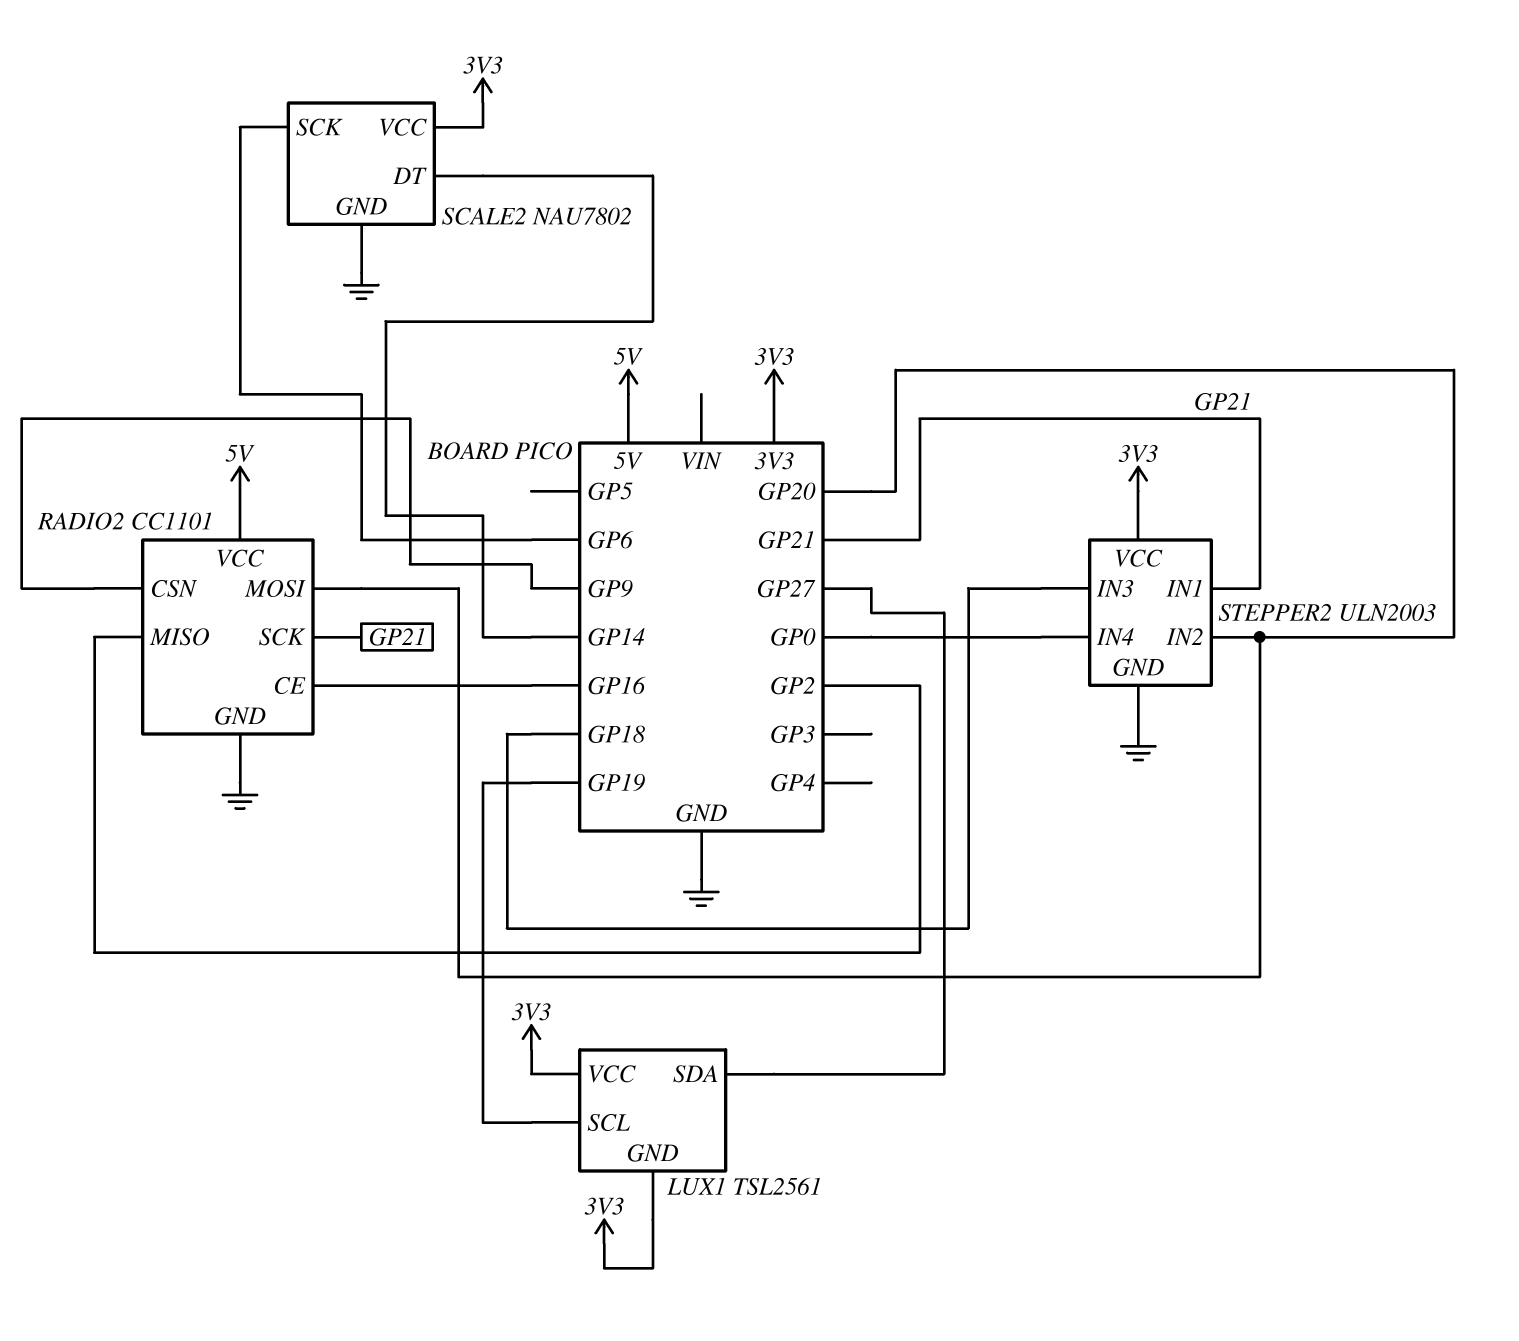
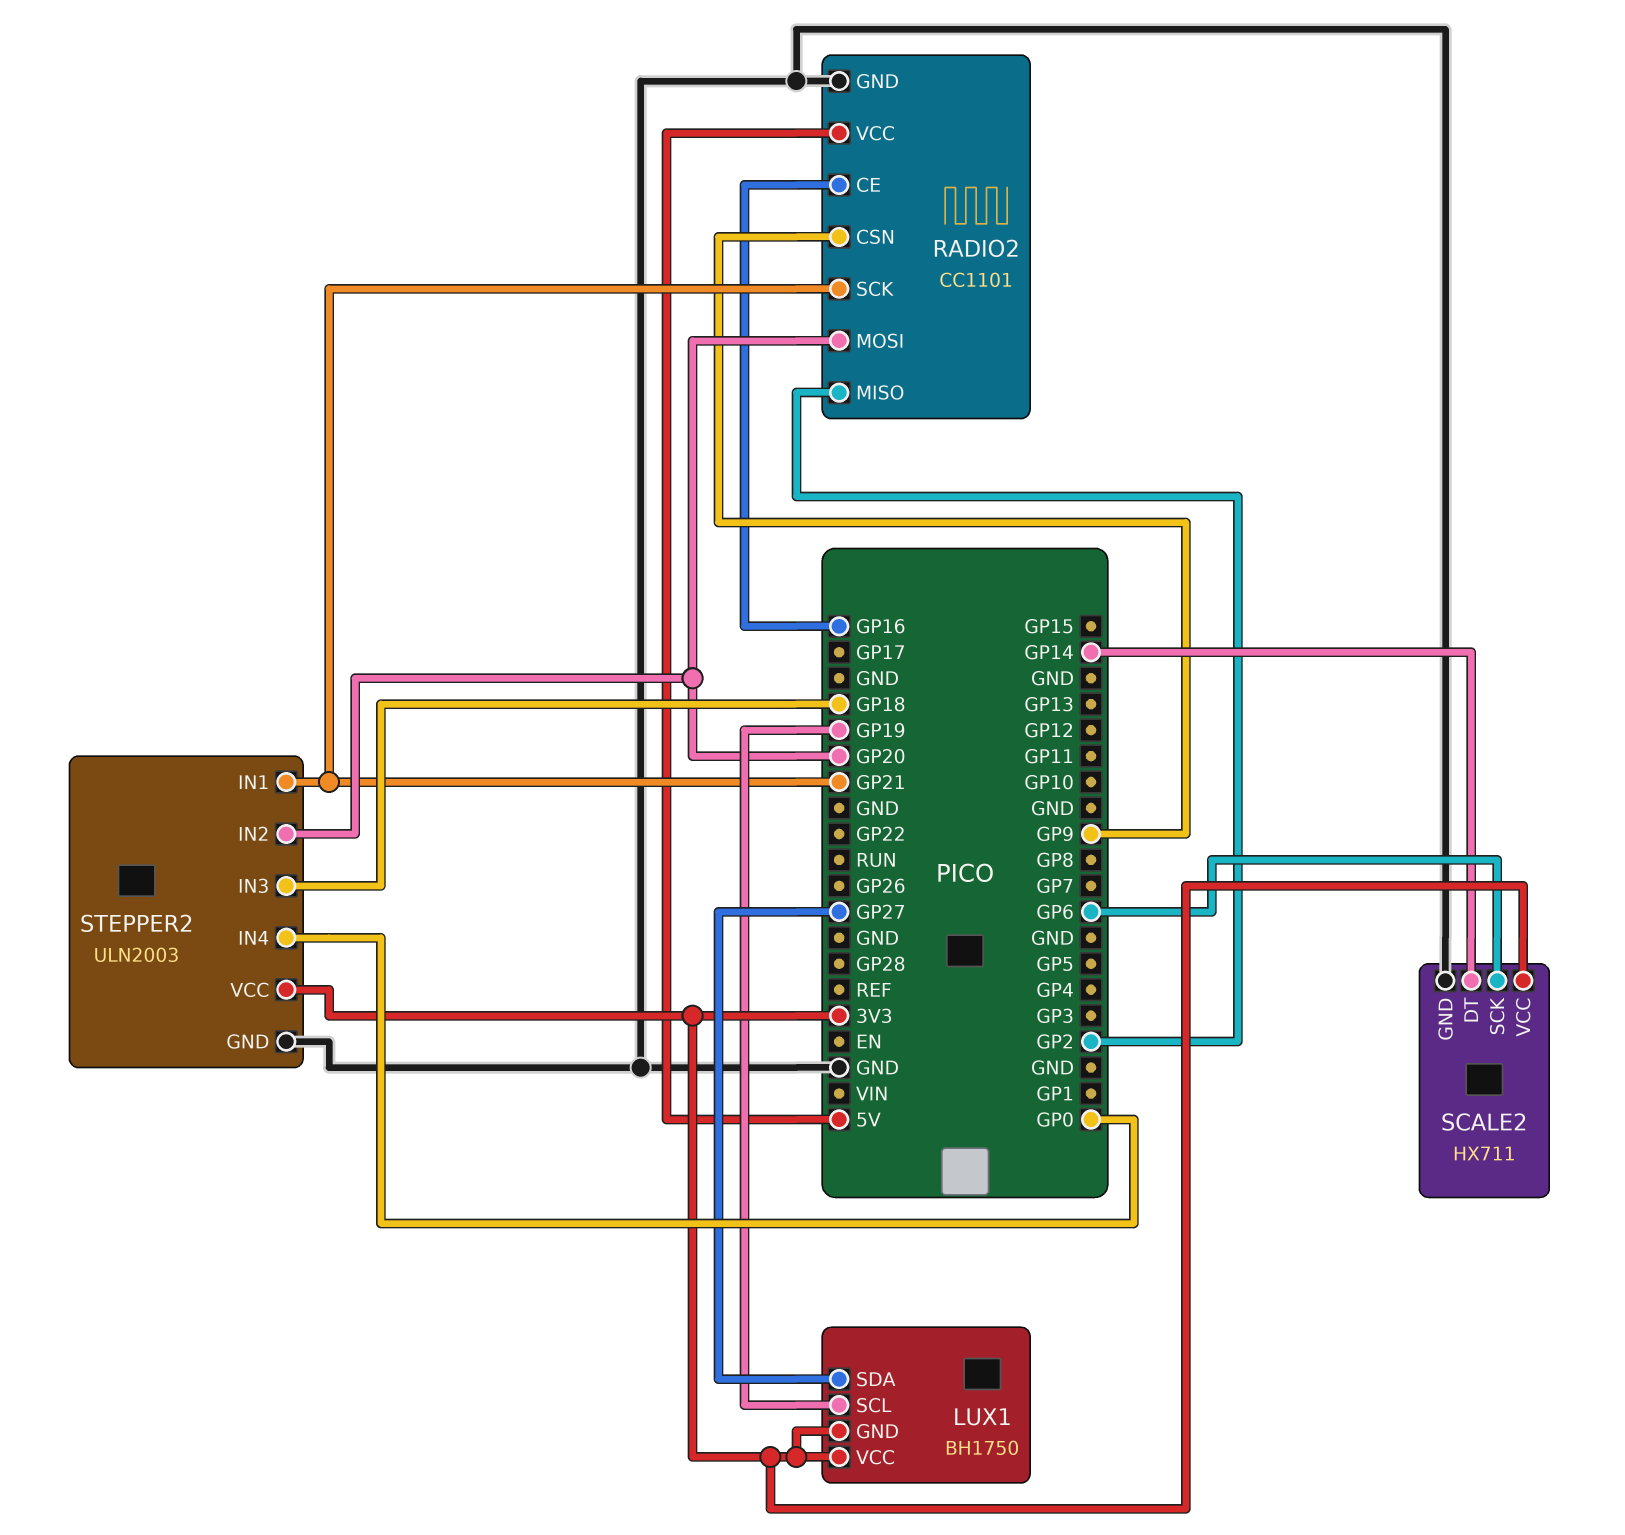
LUX1: TSL2561 -> BH1750
SCALE2: NAU7802 -> HX711

